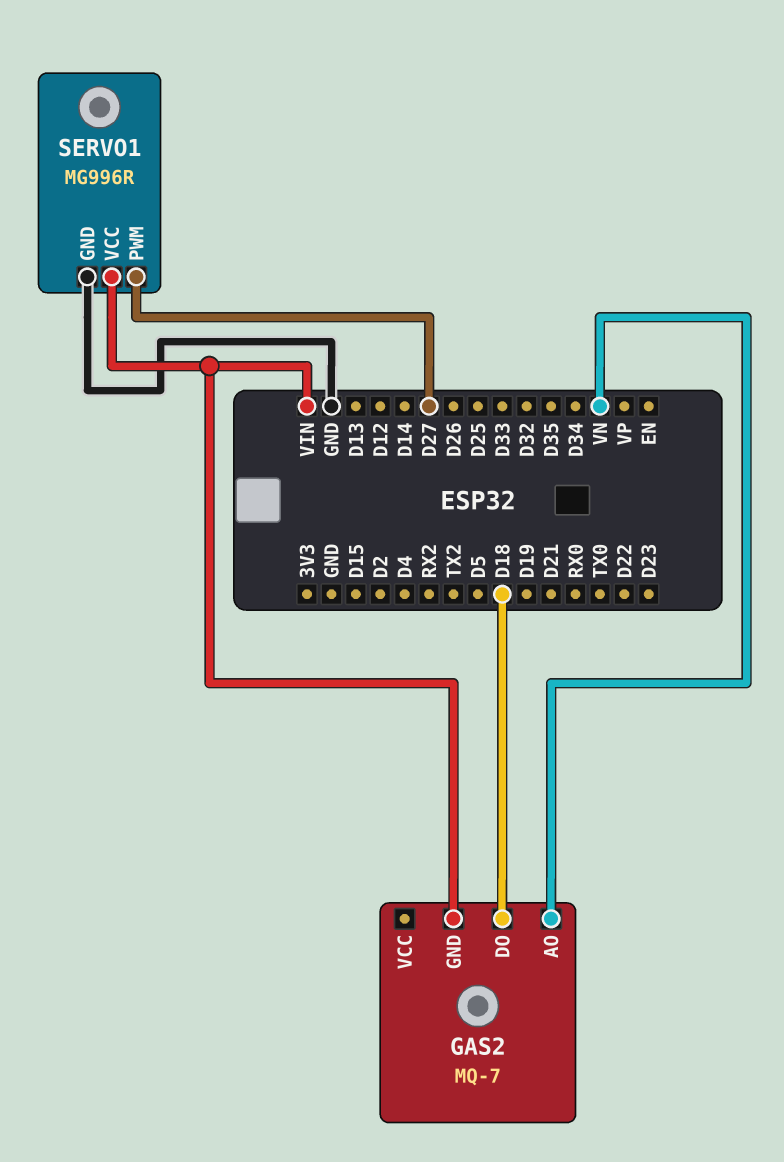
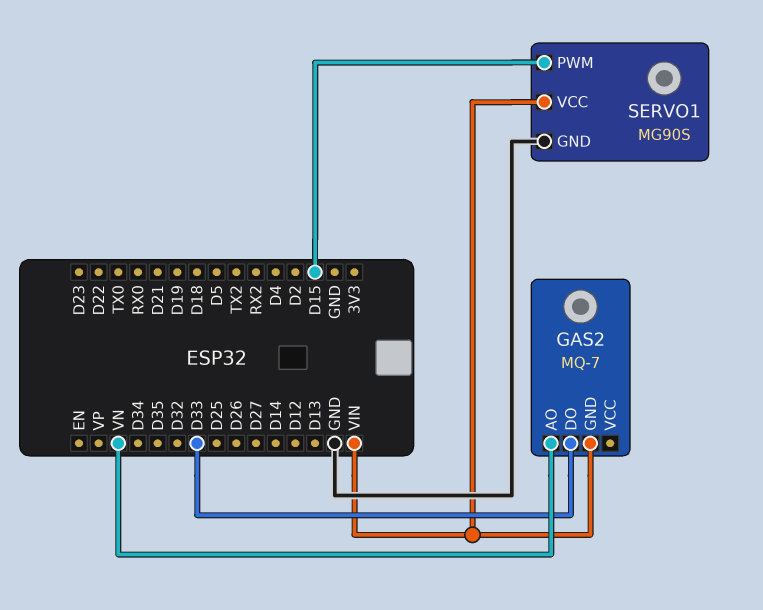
GAS2 pin DO: D18 -> D33
SERVO1: MG996R -> MG90S
SERVO1 pin PWM: D27 -> D15

